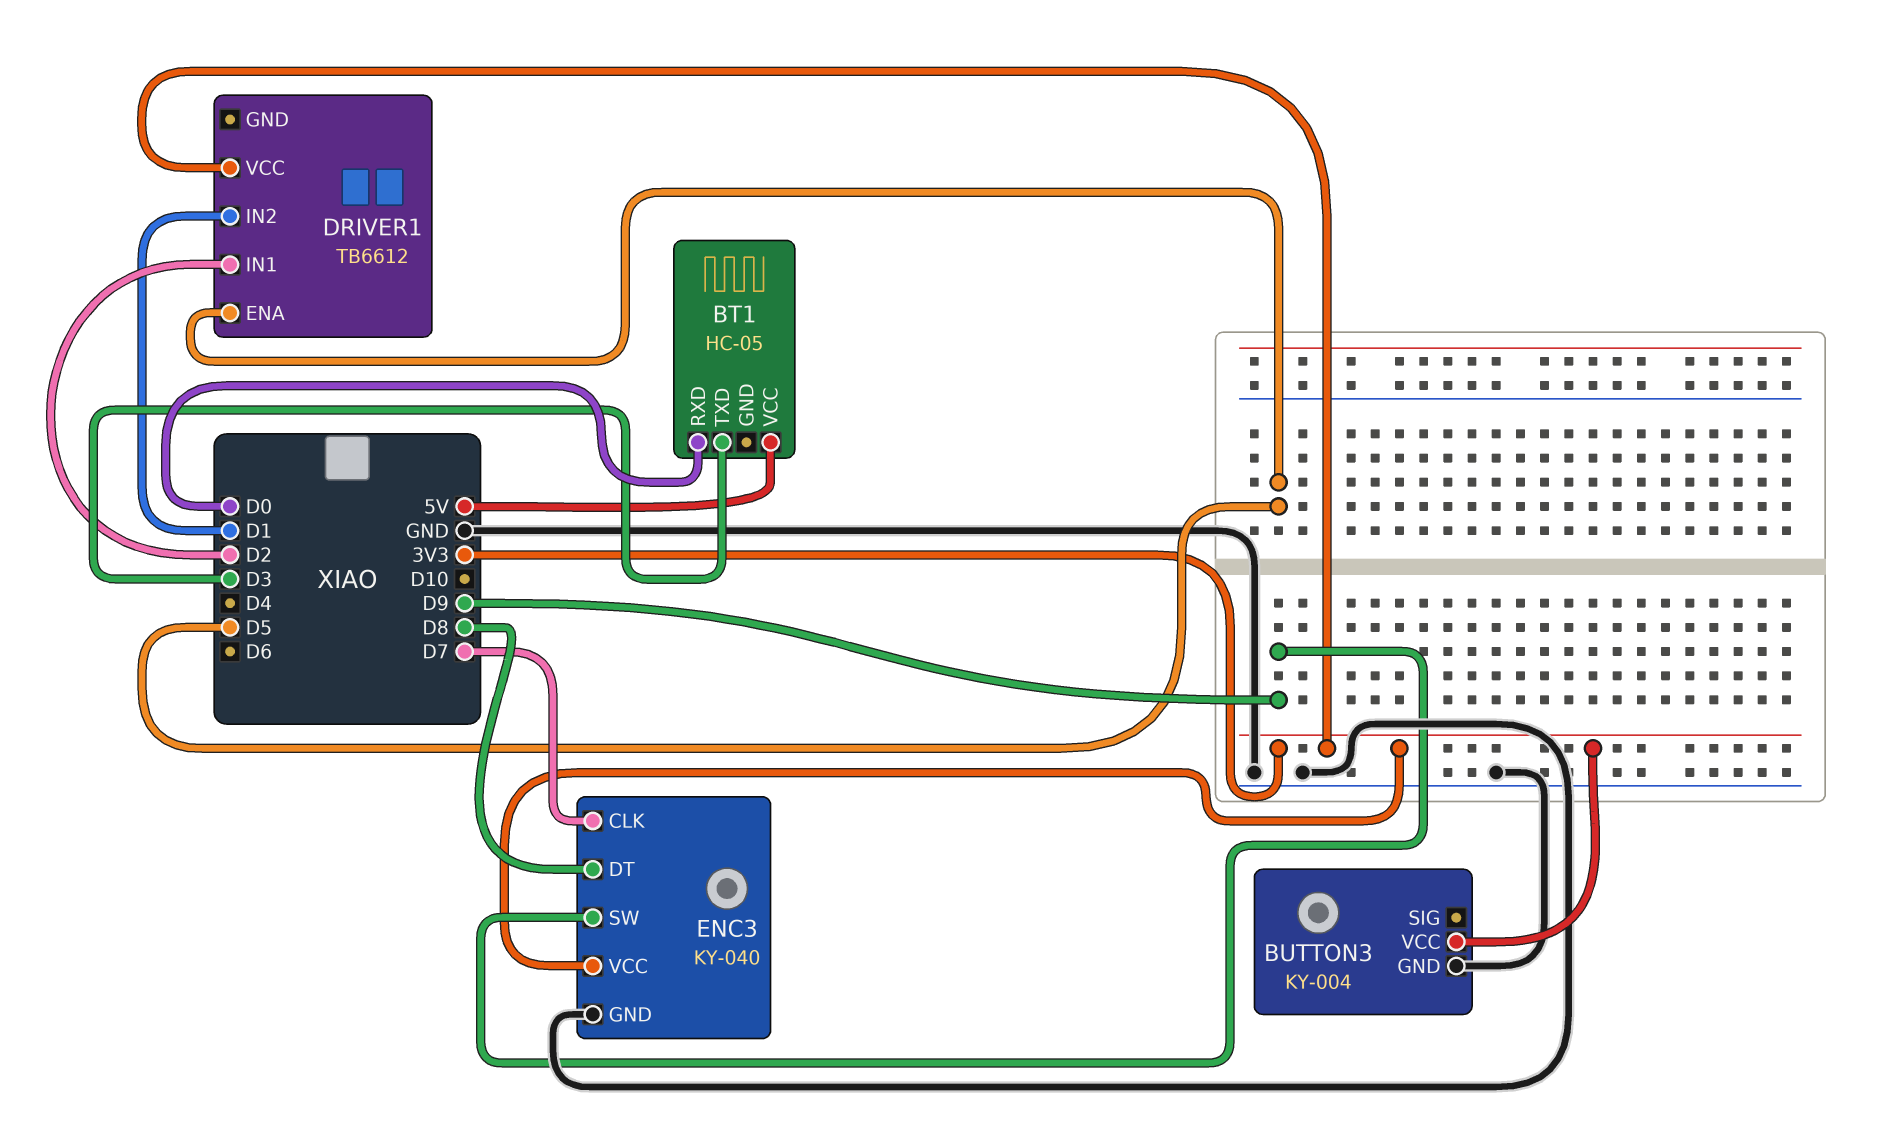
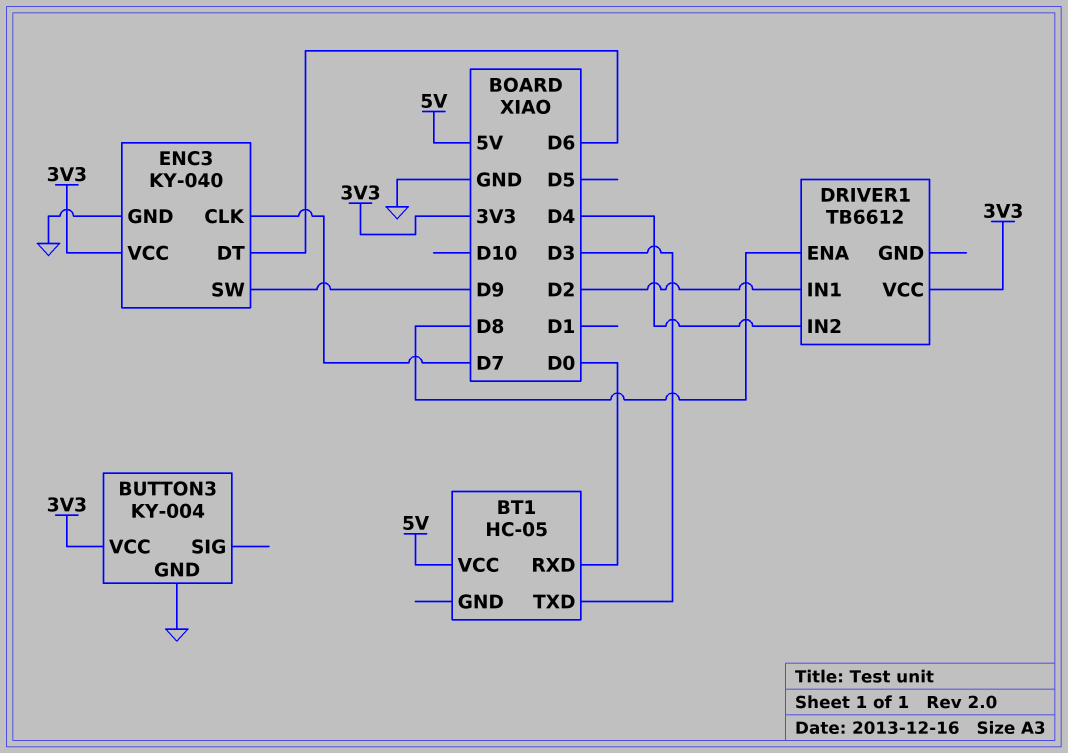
DRIVER1 pin ENA: D5 -> D8
DRIVER1 pin IN2: D1 -> D4
ENC3 pin DT: D8 -> D6

